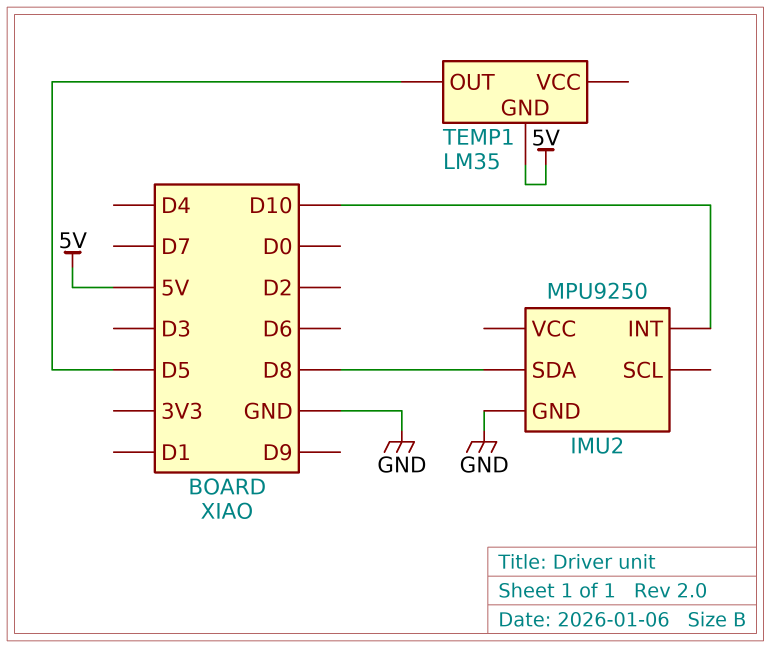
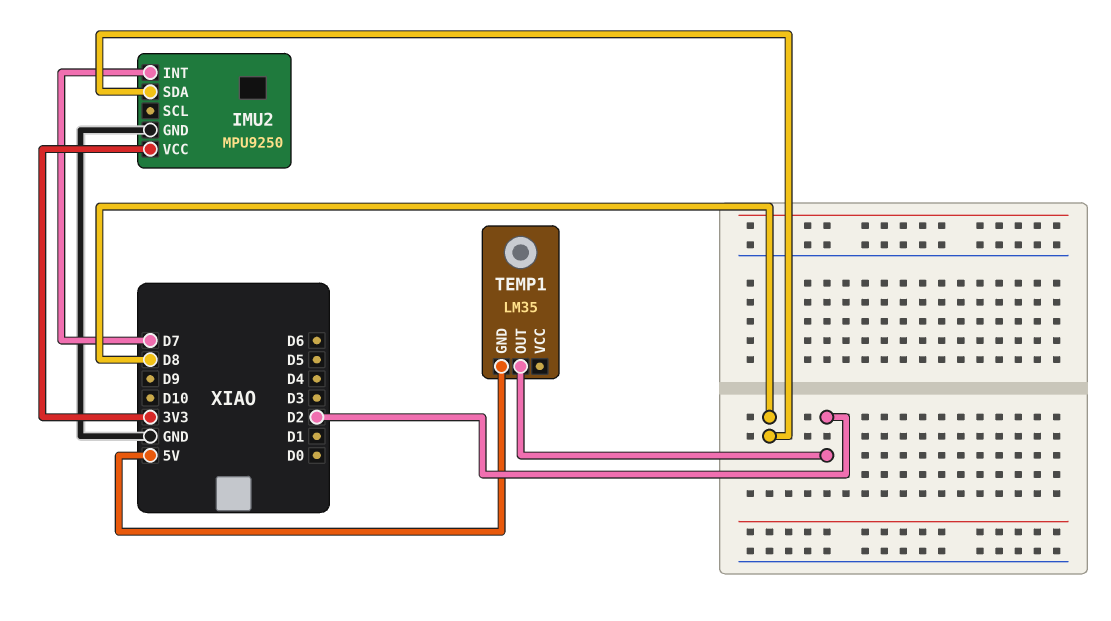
IMU2 pin INT: D10 -> D7
IMU2 pin VCC: none -> 3V3
TEMP1 pin OUT: D5 -> D2

